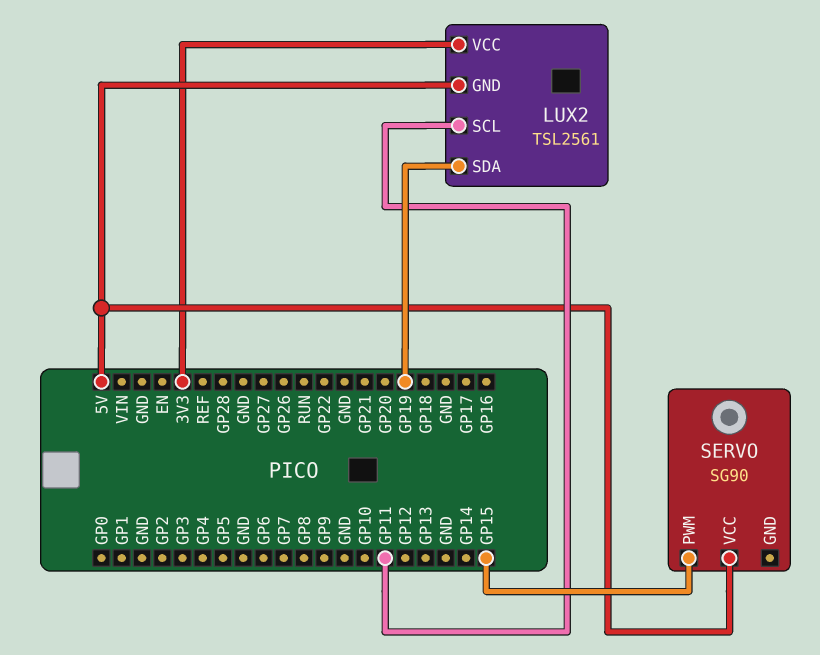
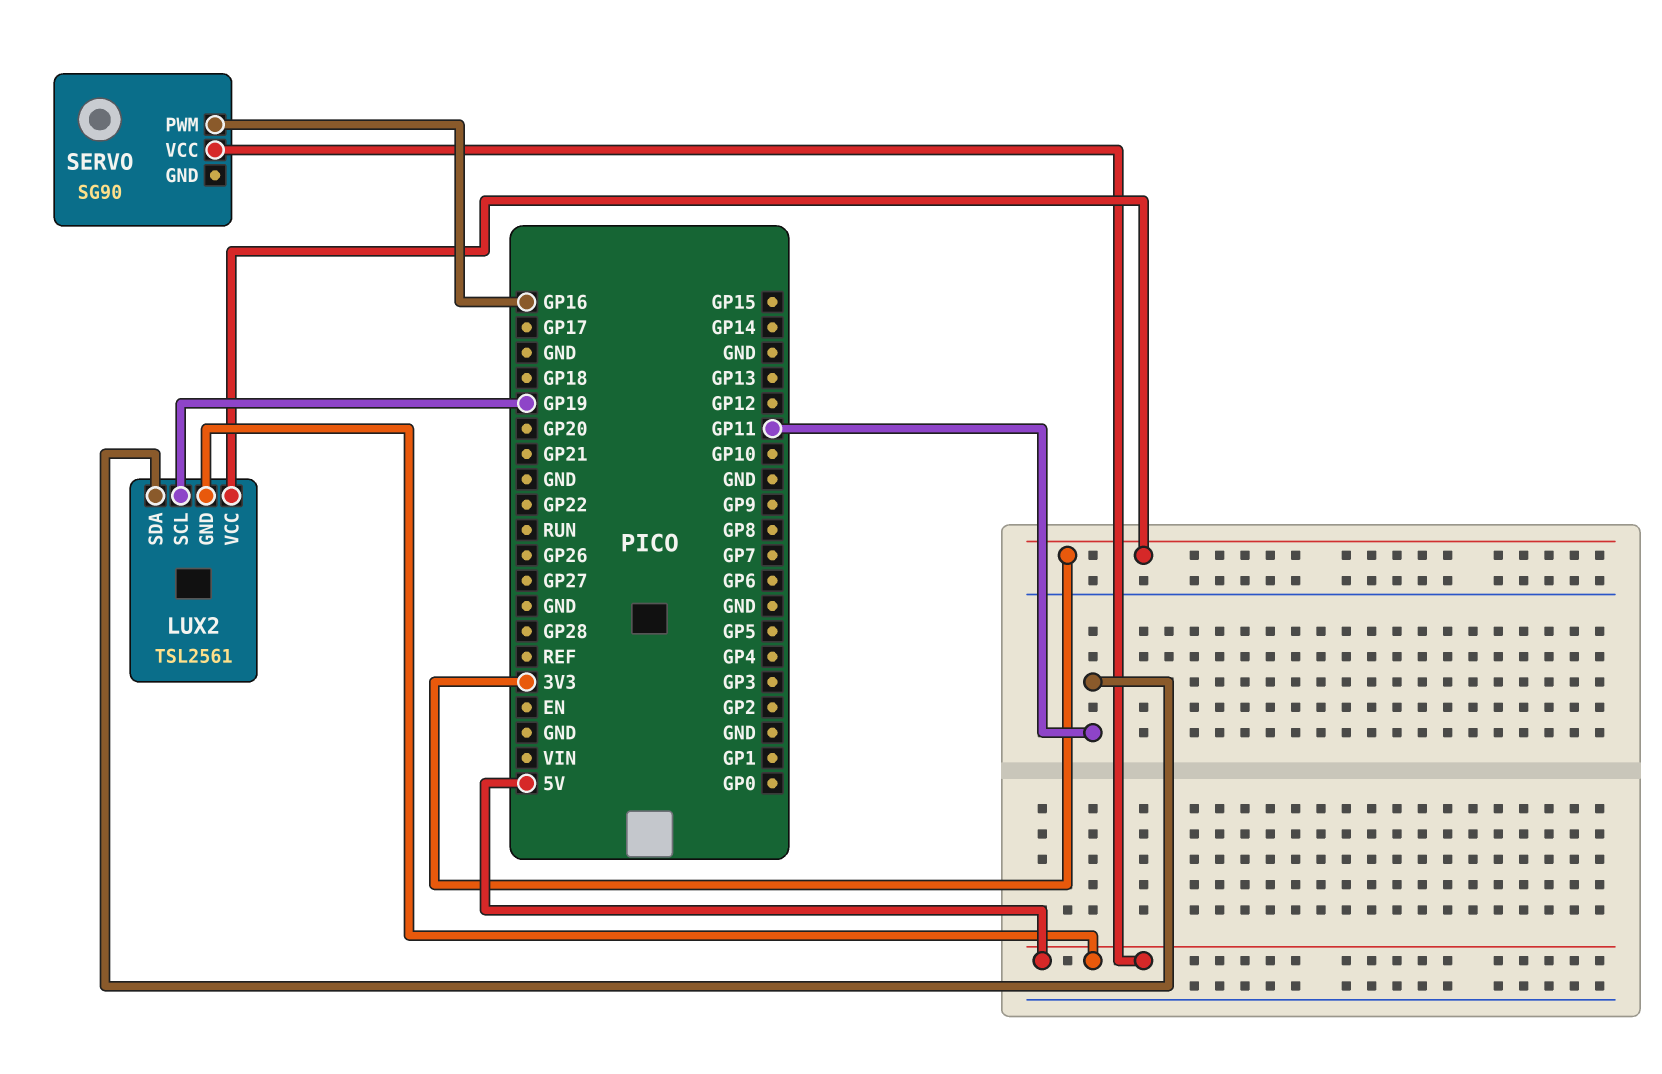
LUX2 pin SCL: GP11 -> GP19
LUX2 pin SDA: GP19 -> GP11
SERVO pin PWM: GP15 -> GP16

